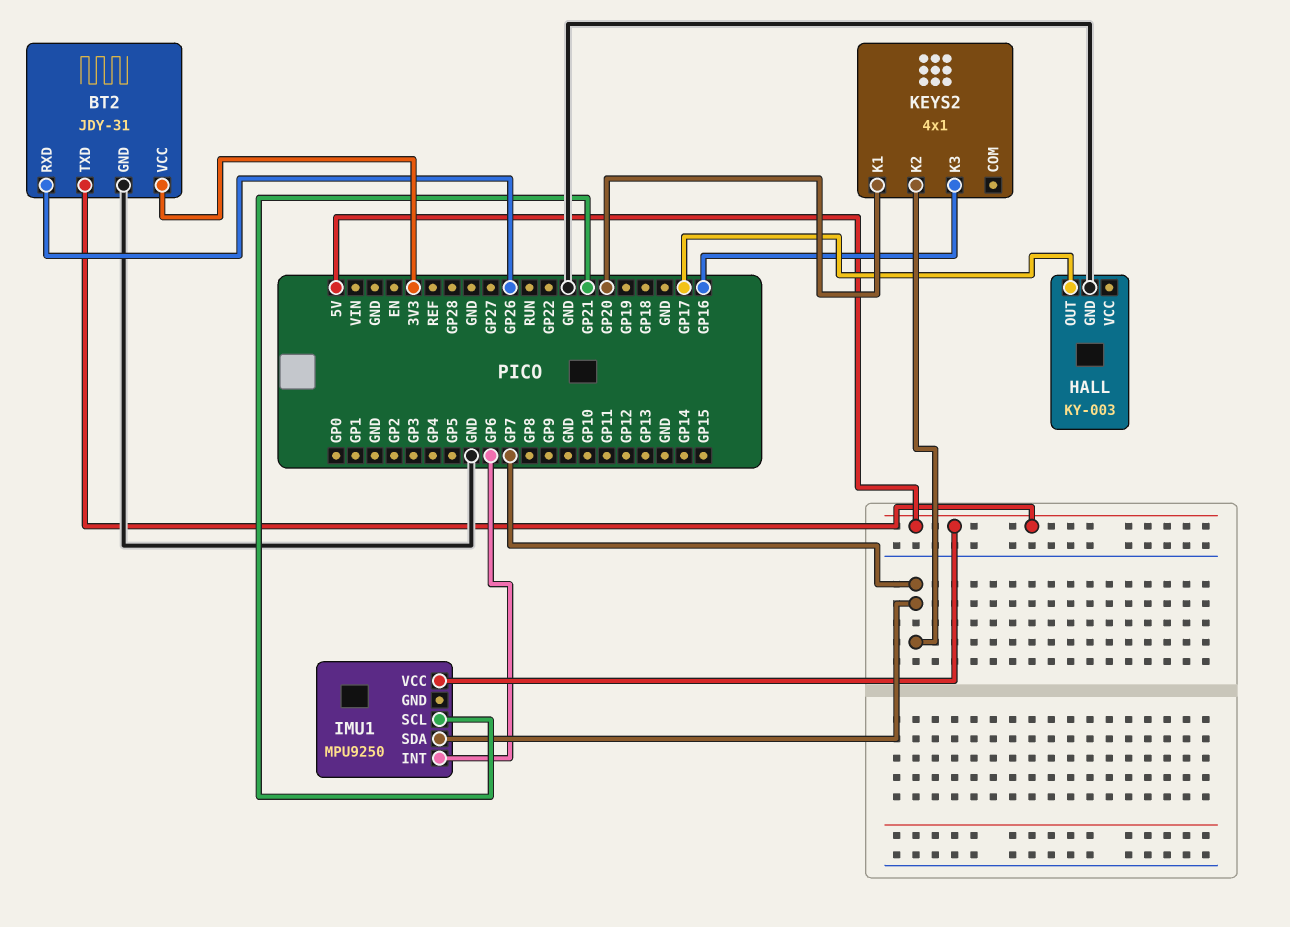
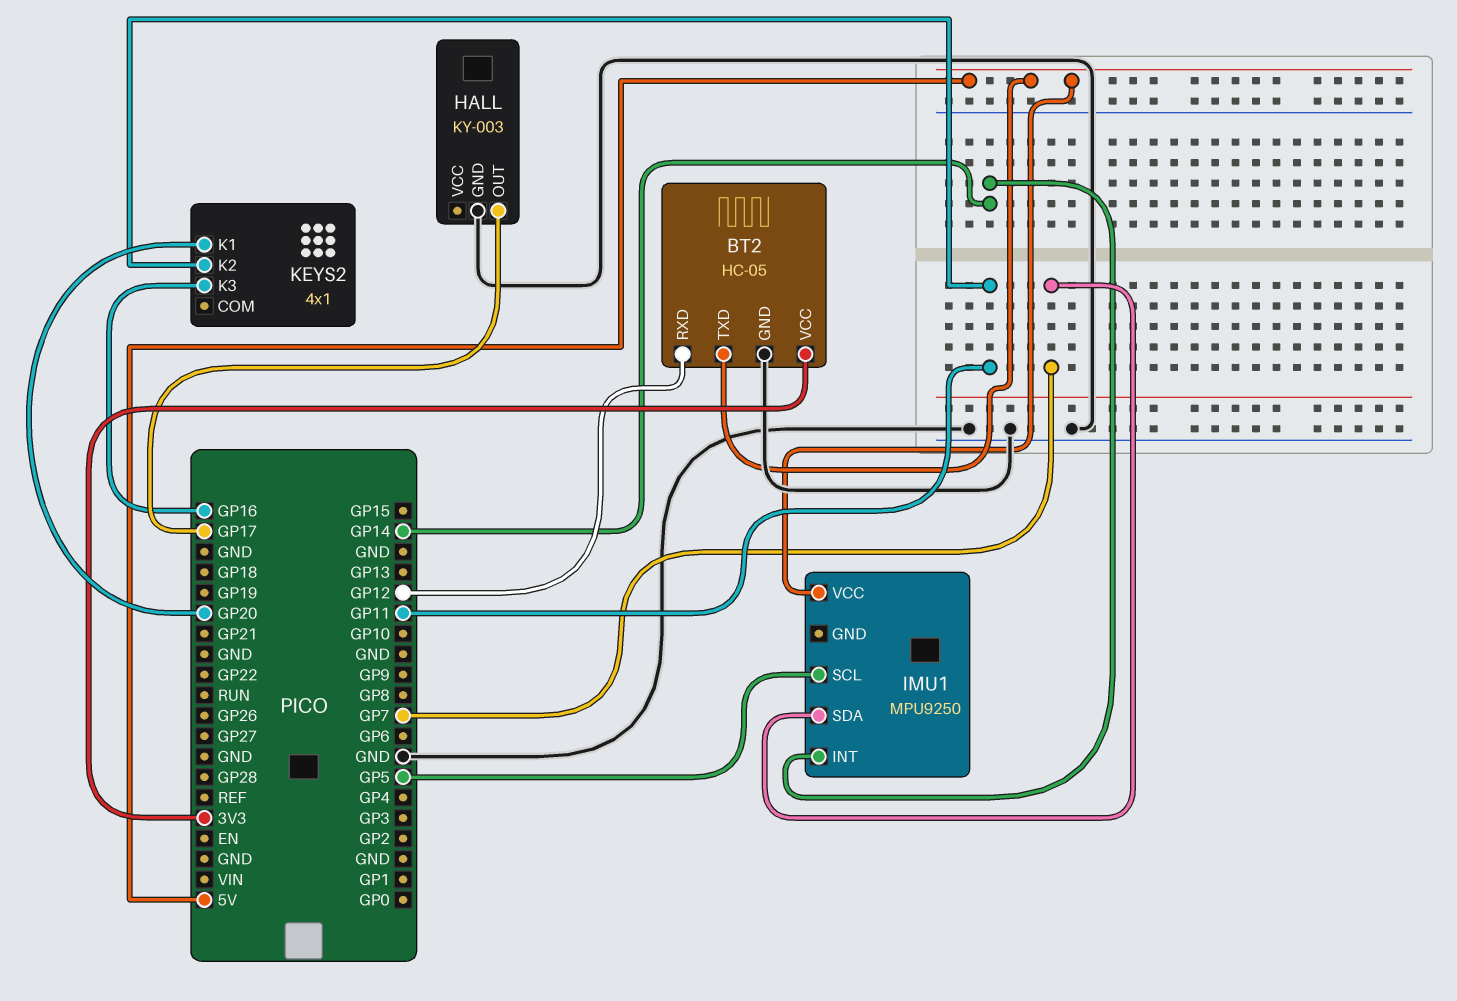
BT2: JDY-31 -> HC-05
BT2 pin RXD: GP26 -> GP12
IMU1 pin INT: GP6 -> GP14
IMU1 pin SCL: GP21 -> GP5
KEYS2 pin K2: GP7 -> GP11

